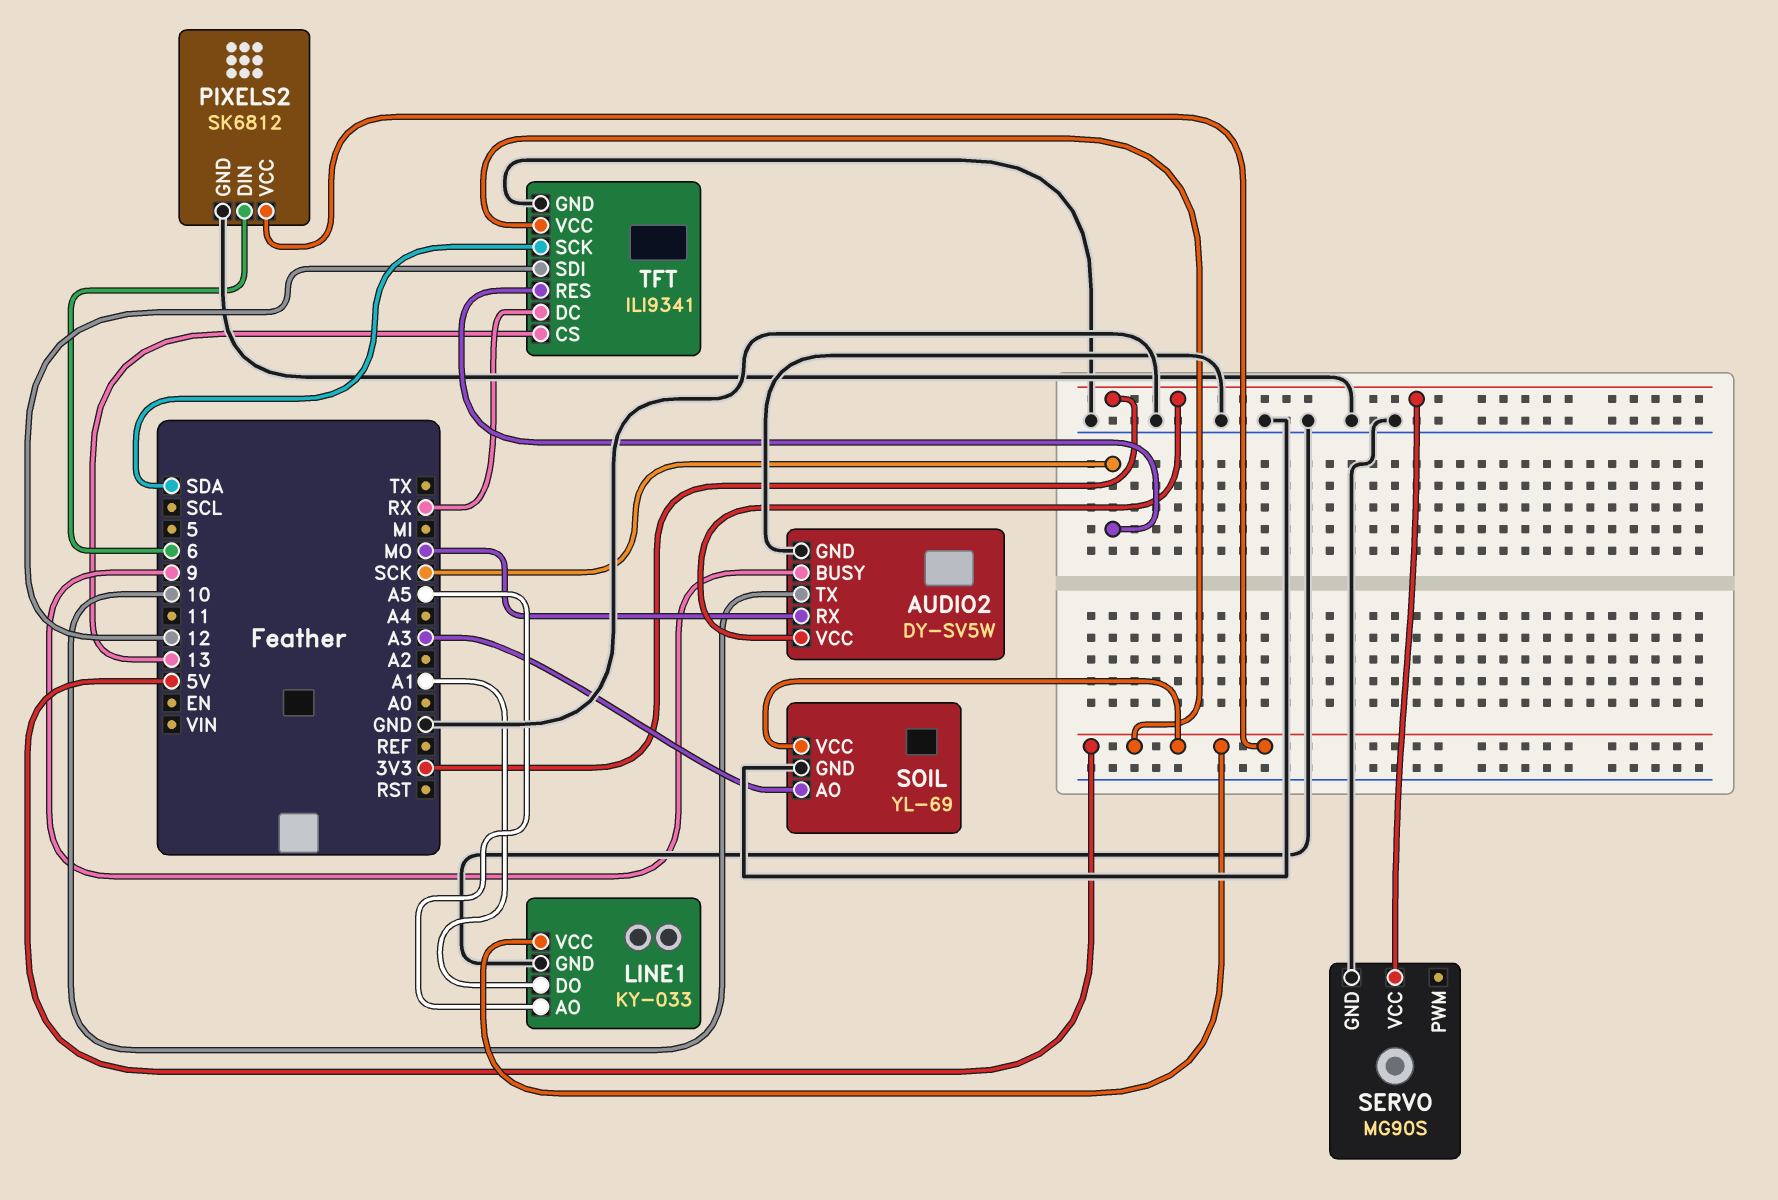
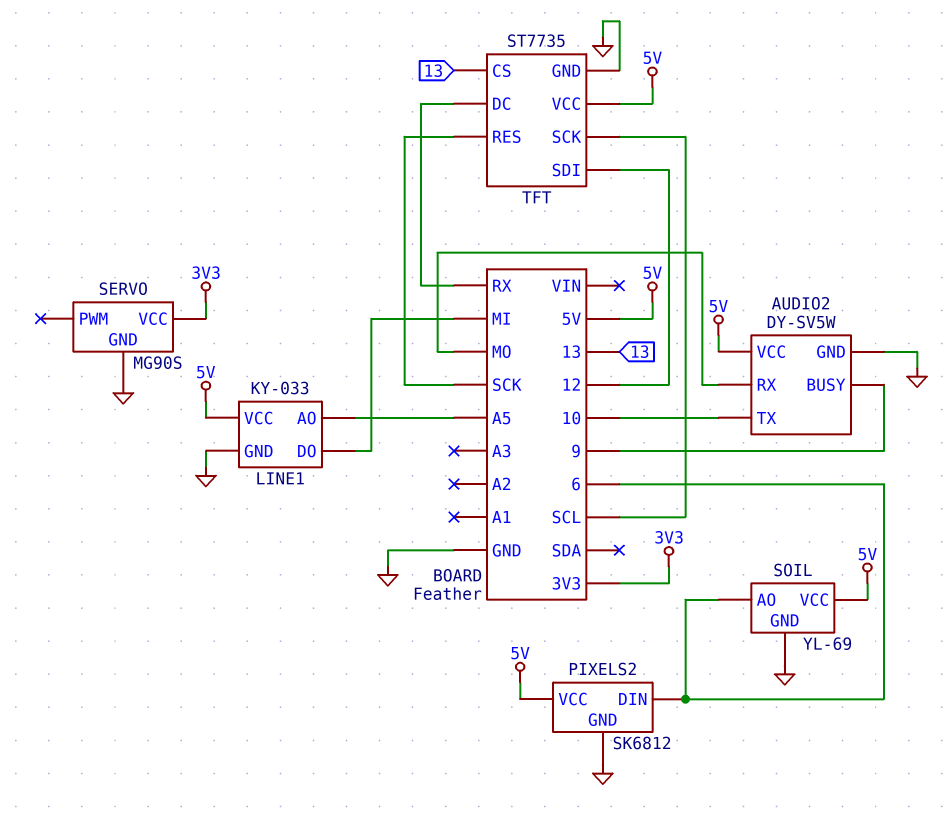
AUDIO2 pin VCC: 3V3 -> 5V
LINE1 pin DO: A1 -> MI
SOIL pin AO: A3 -> 6
TFT: ILI9341 -> ST7735
TFT pin SCK: SDA -> SCL

